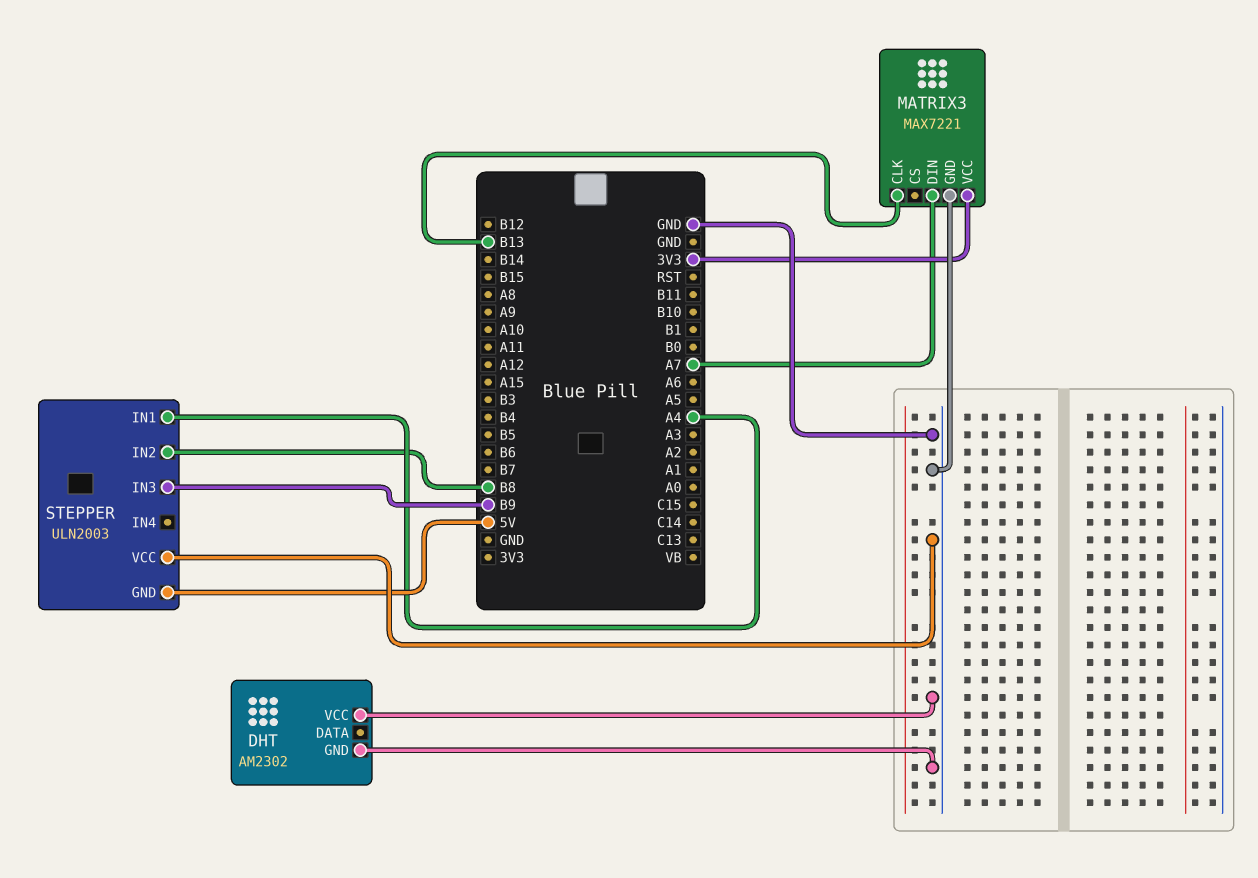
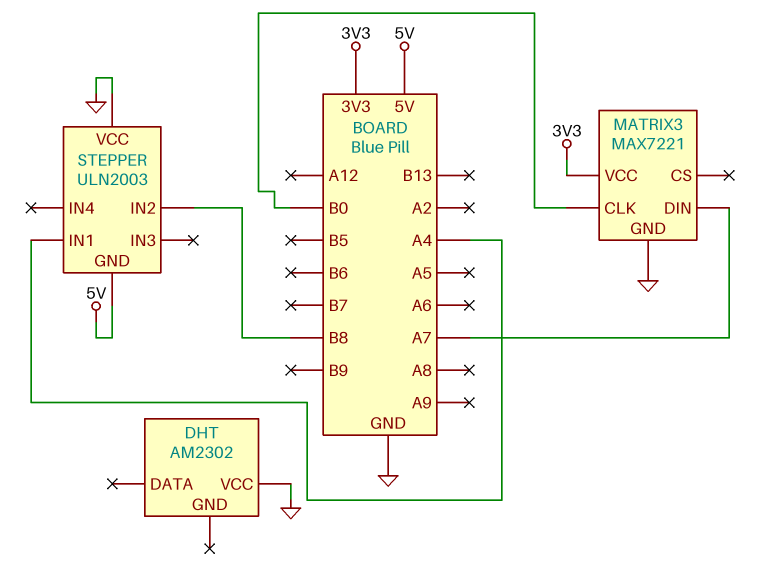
DHT pin GND: GND -> none
MATRIX3 pin CLK: B13 -> B0
STEPPER pin IN3: B9 -> none

